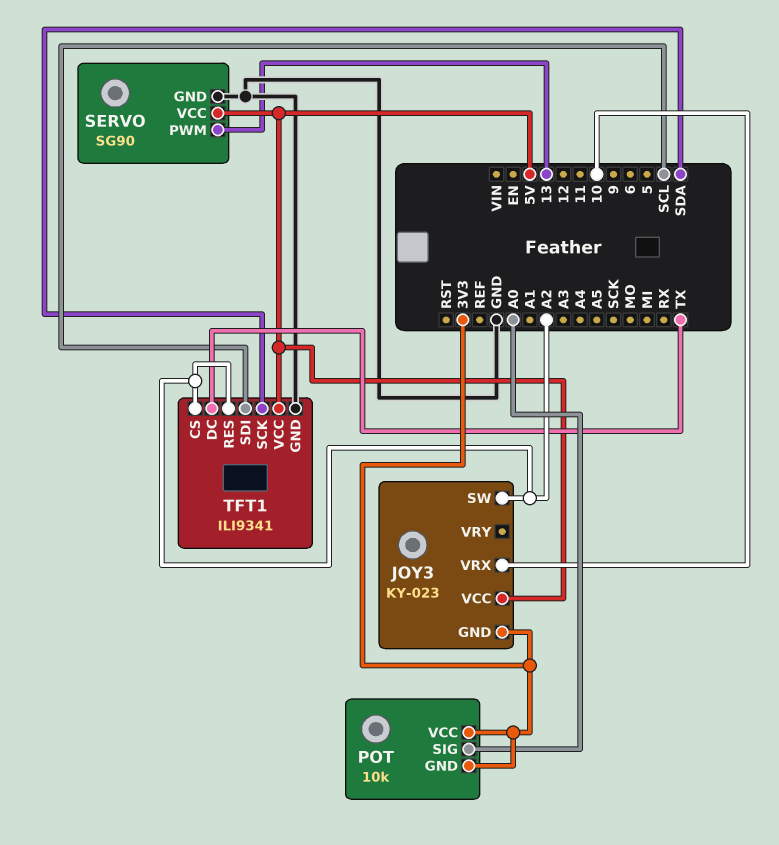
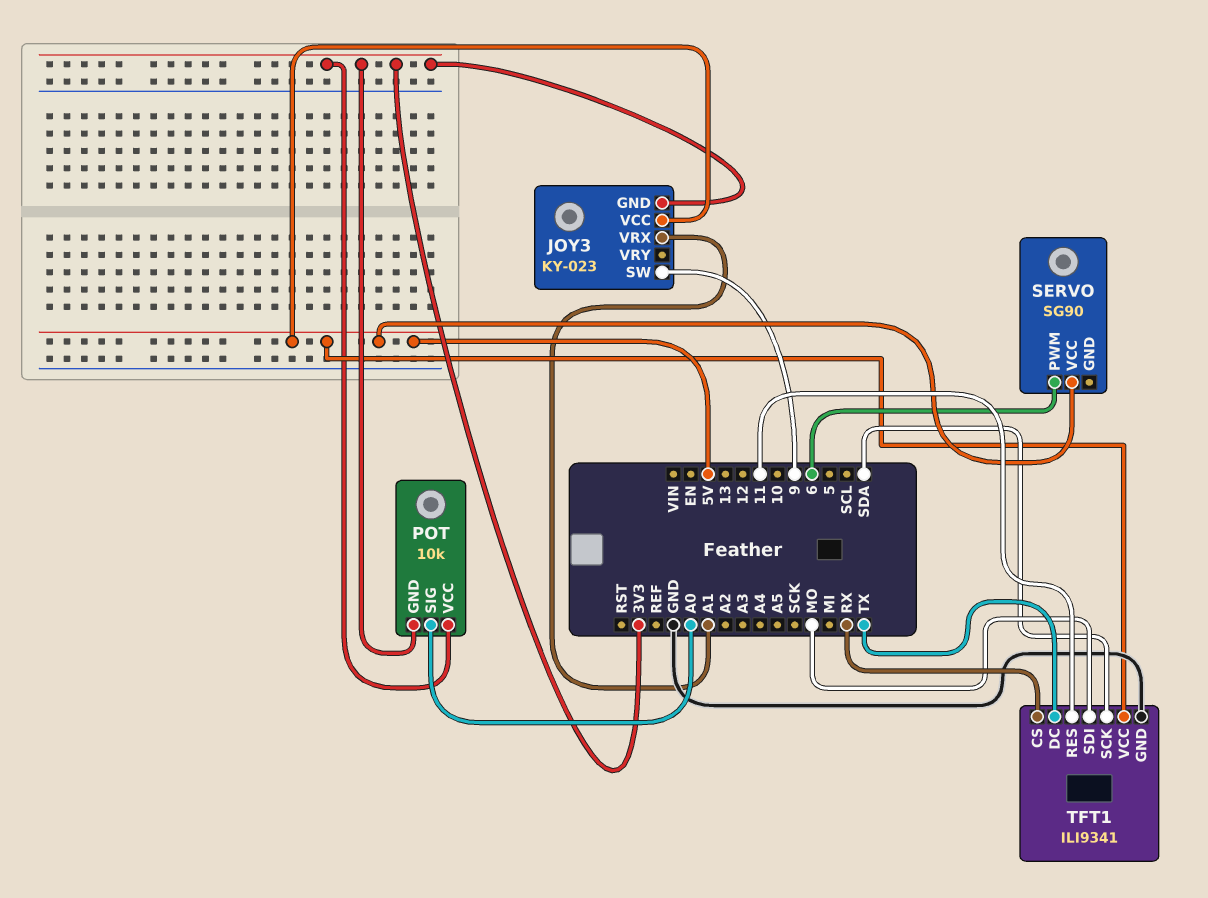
JOY3 pin SW: A2 -> 9
JOY3 pin VRX: 10 -> A1
SERVO pin GND: GND -> none
SERVO pin PWM: 13 -> 6
TFT1 pin CS: A2 -> RX
TFT1 pin RES: A2 -> 11
TFT1 pin SDI: SCL -> MO

